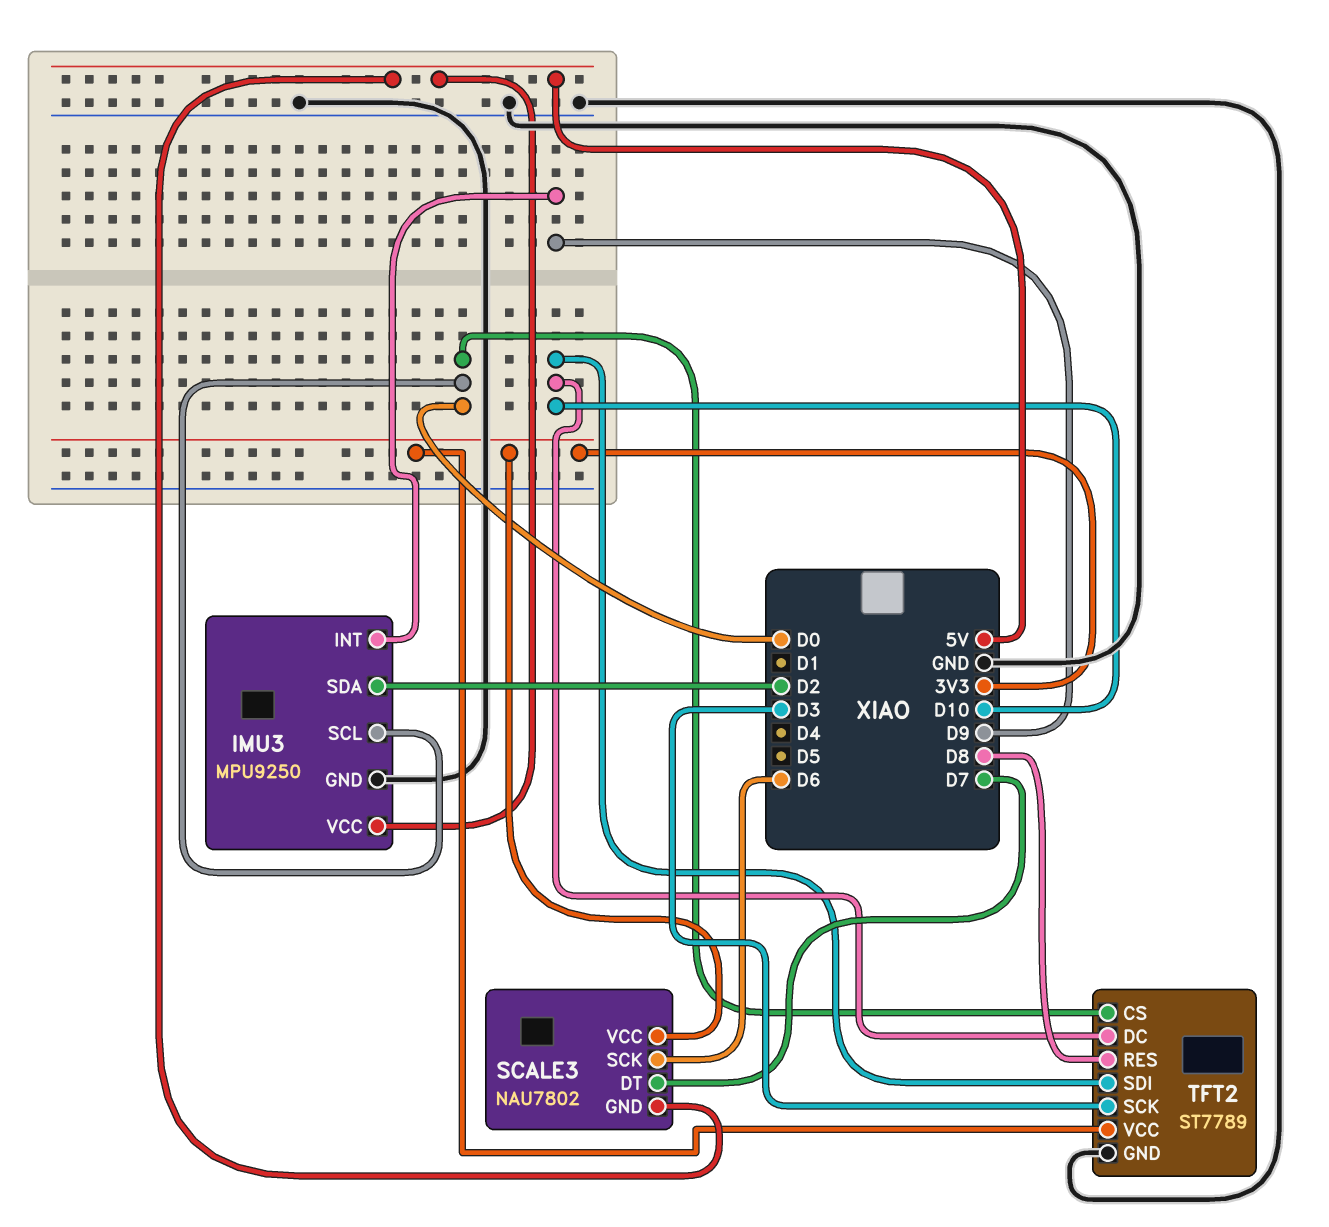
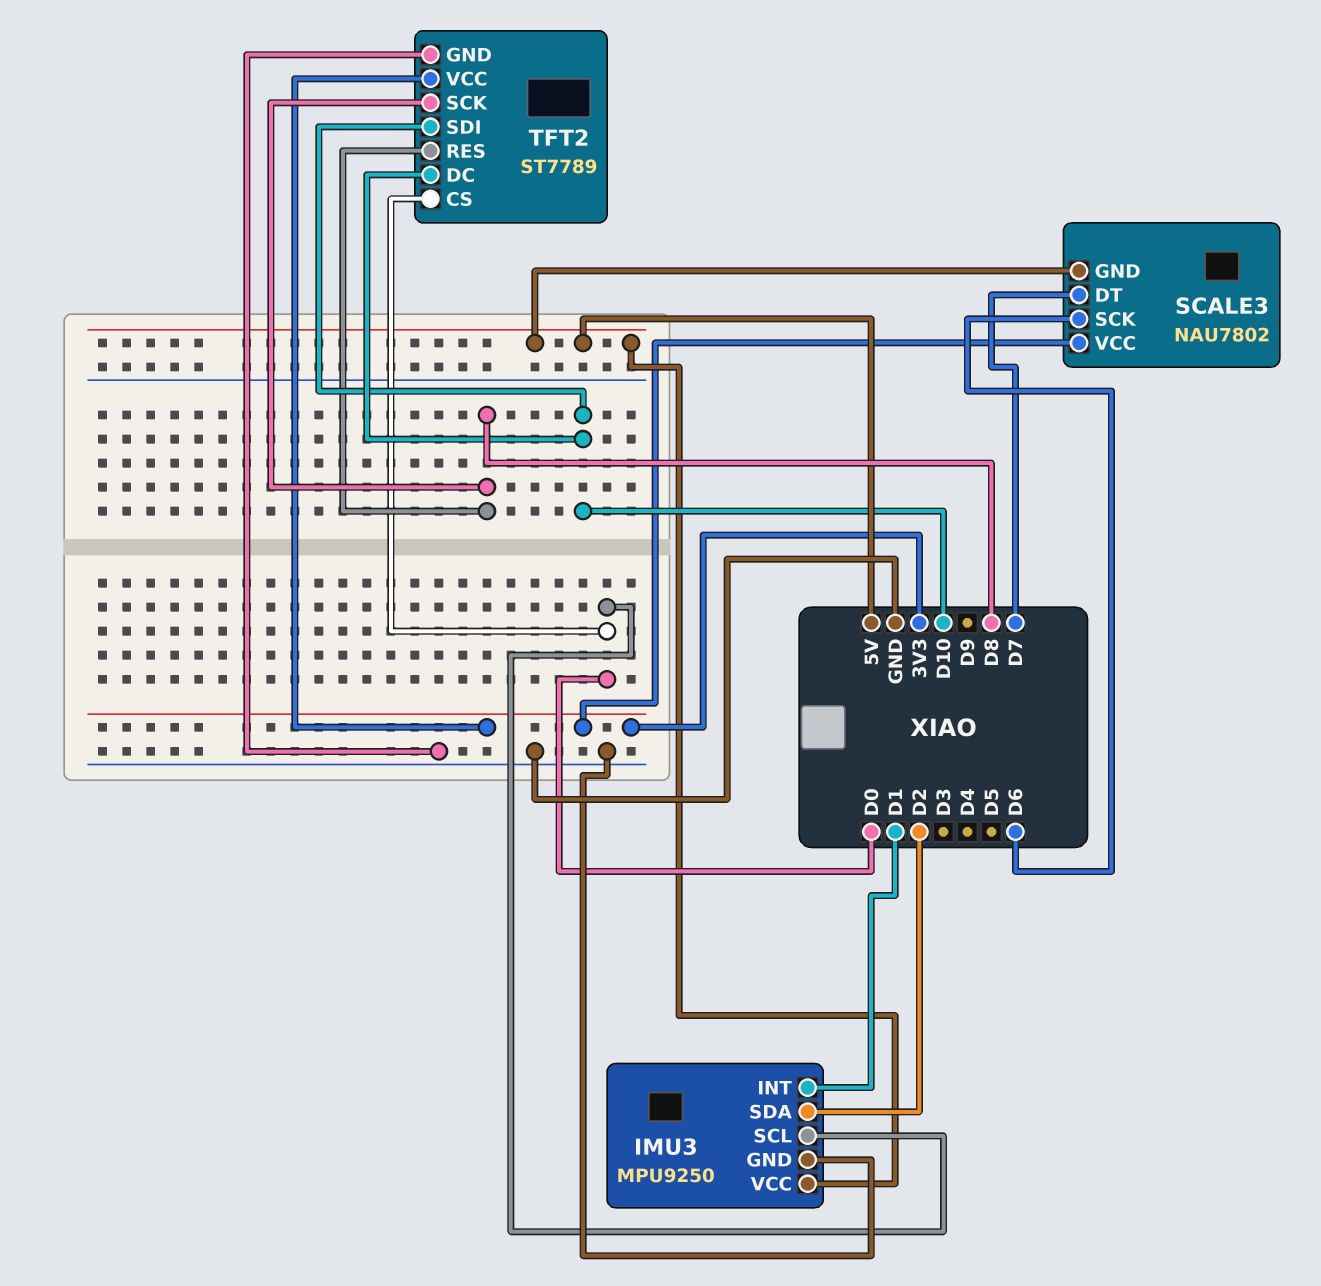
IMU3 pin INT: D9 -> D1
TFT2 pin SCK: D3 -> D8

